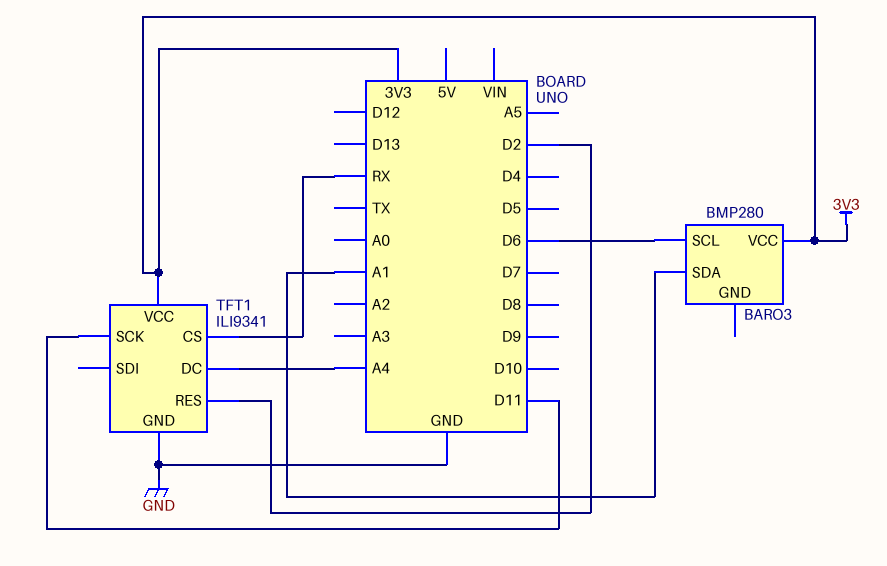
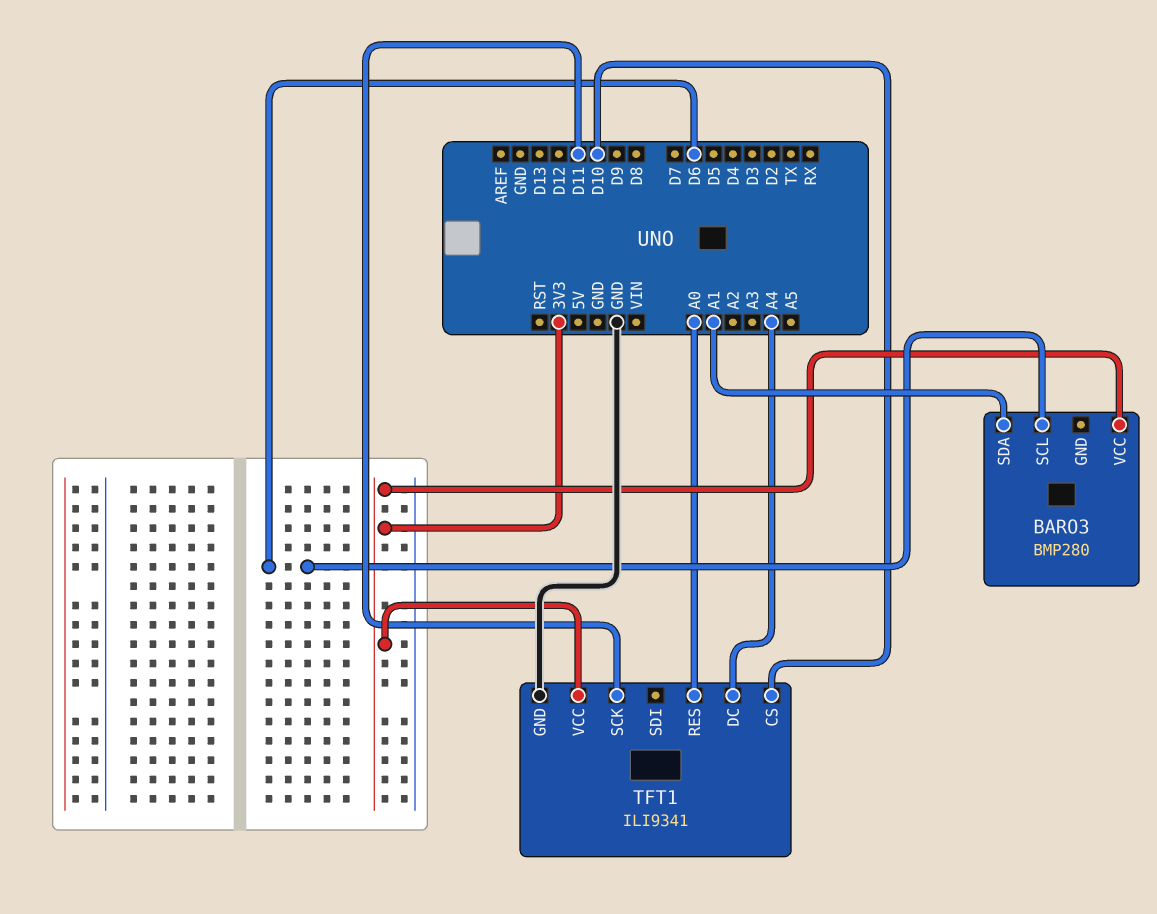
TFT1 pin CS: RX -> D10
TFT1 pin RES: D2 -> A0

